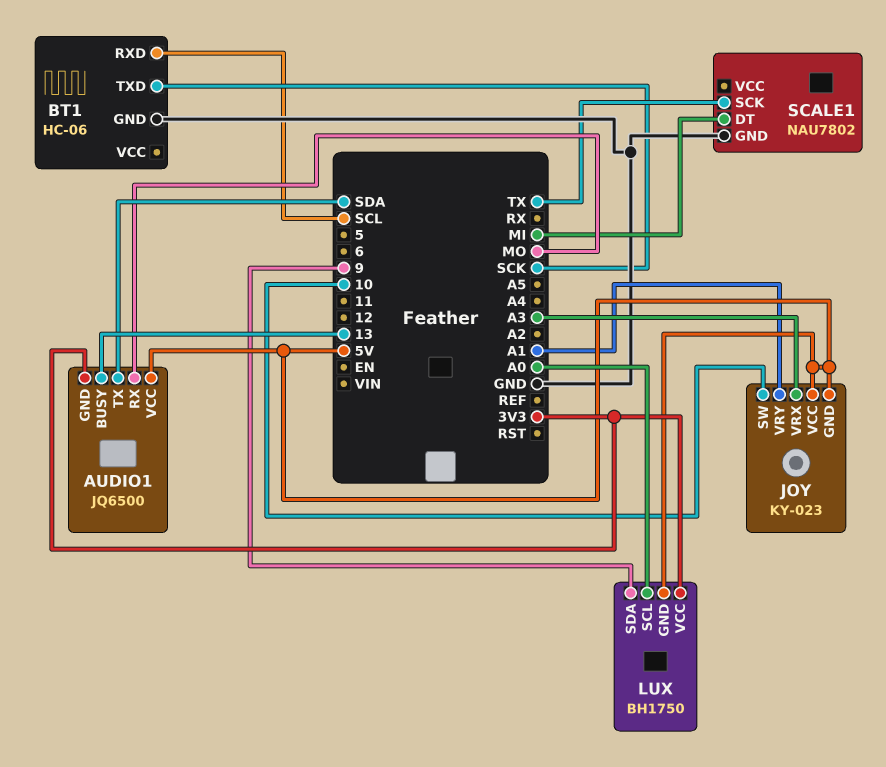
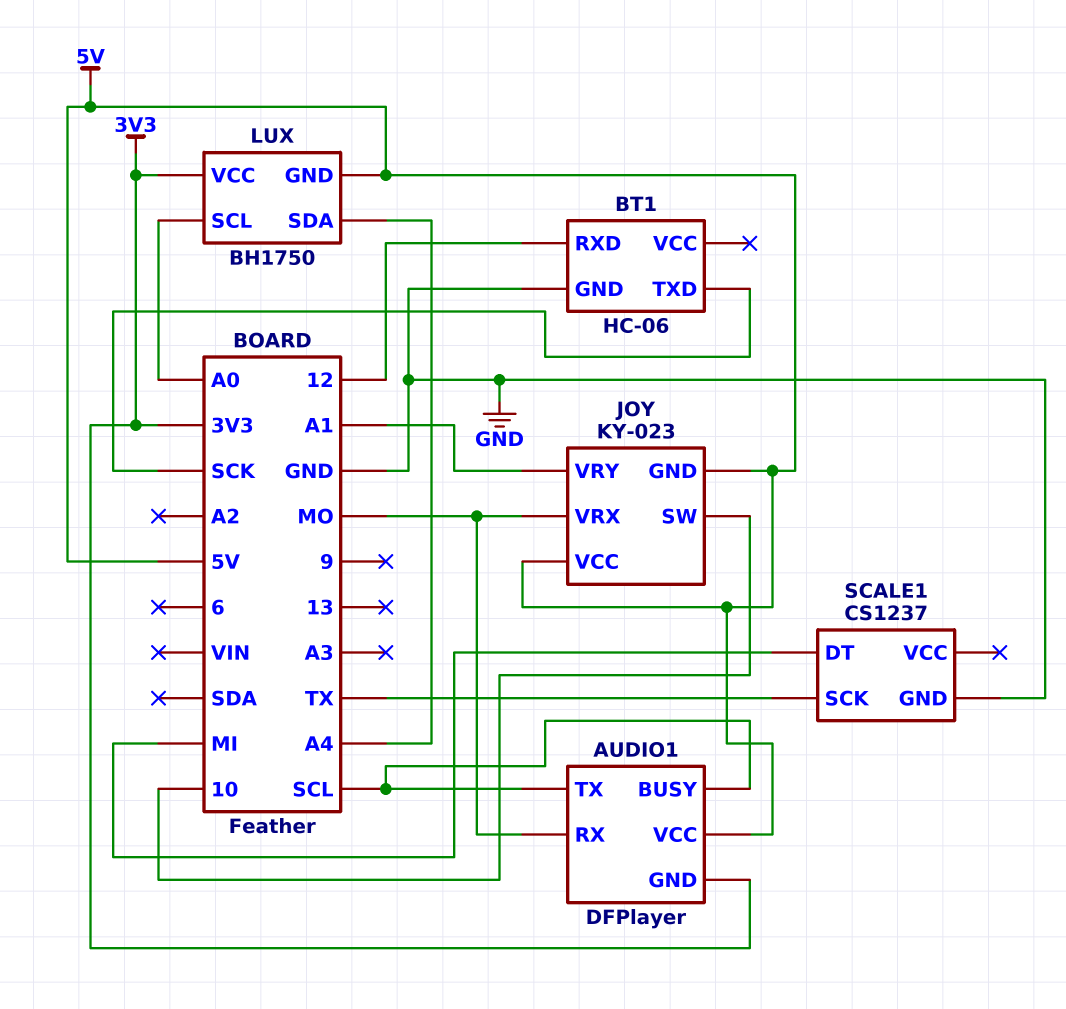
AUDIO1: JQ6500 -> DFPlayer
AUDIO1 pin BUSY: 13 -> SCL
AUDIO1 pin TX: SDA -> SCL
BT1 pin RXD: SCL -> 12
JOY pin VRX: A3 -> MO
LUX pin SDA: 9 -> A4
SCALE1: NAU7802 -> CS1237

